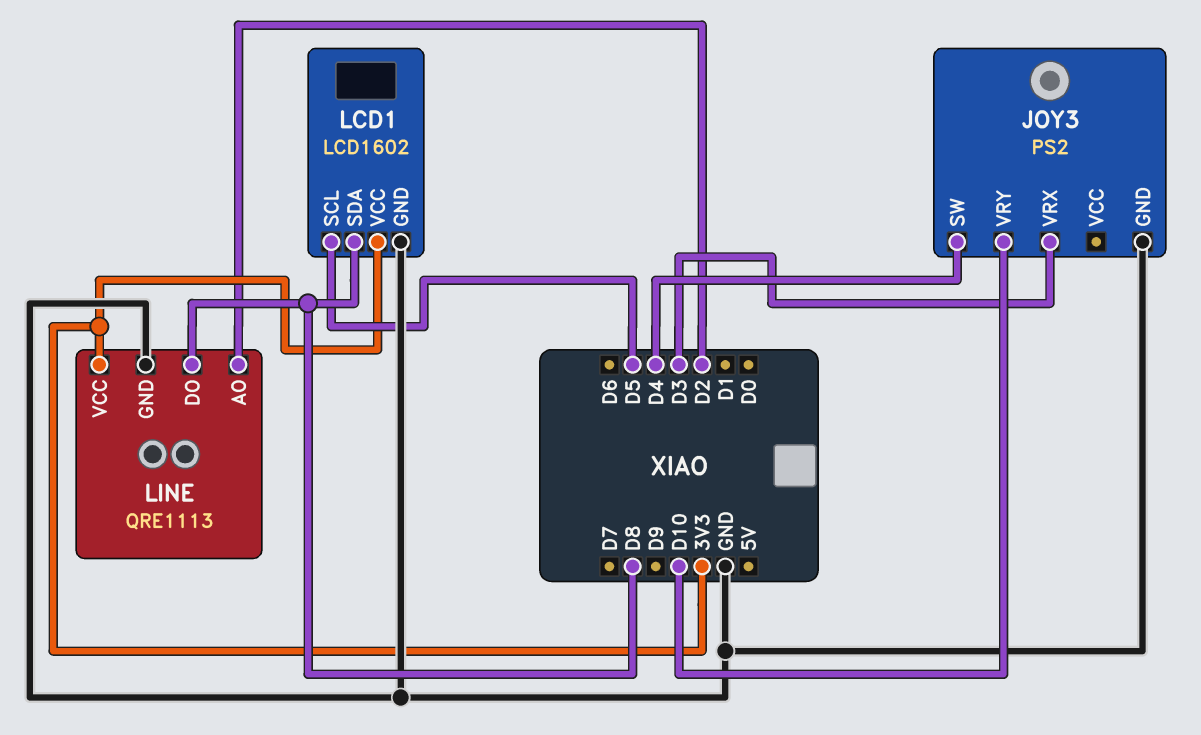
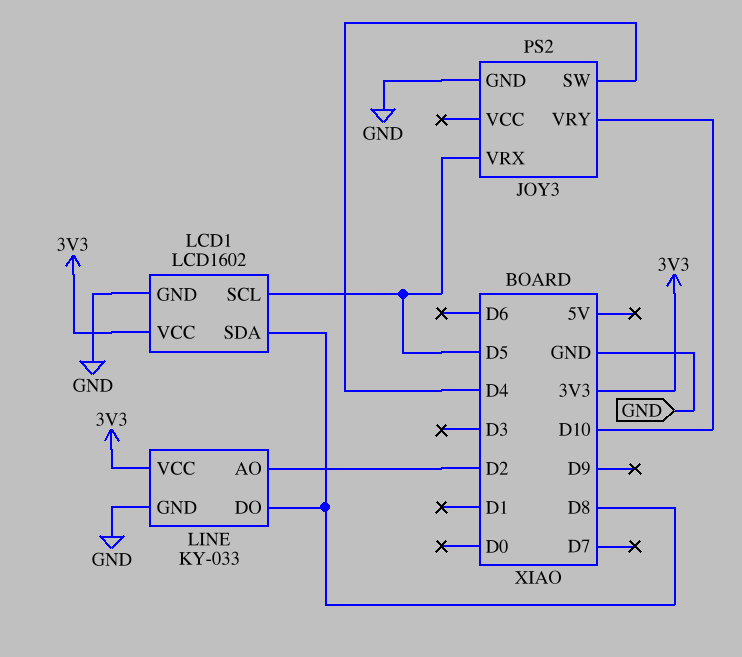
JOY3 pin VRX: D3 -> D5
LINE: QRE1113 -> KY-033

